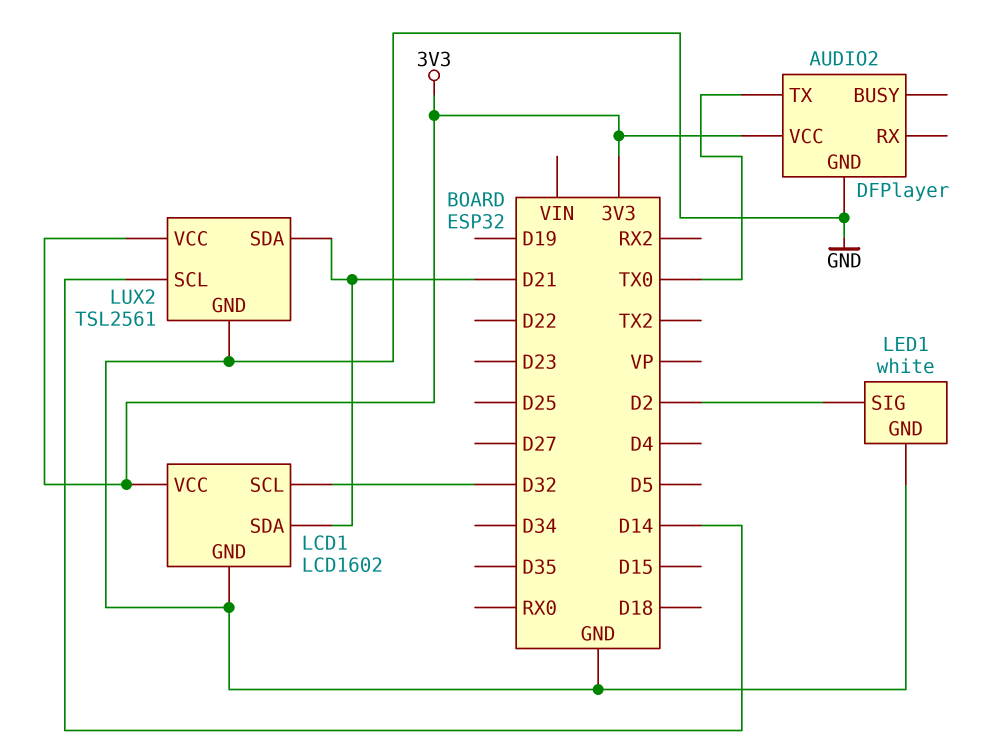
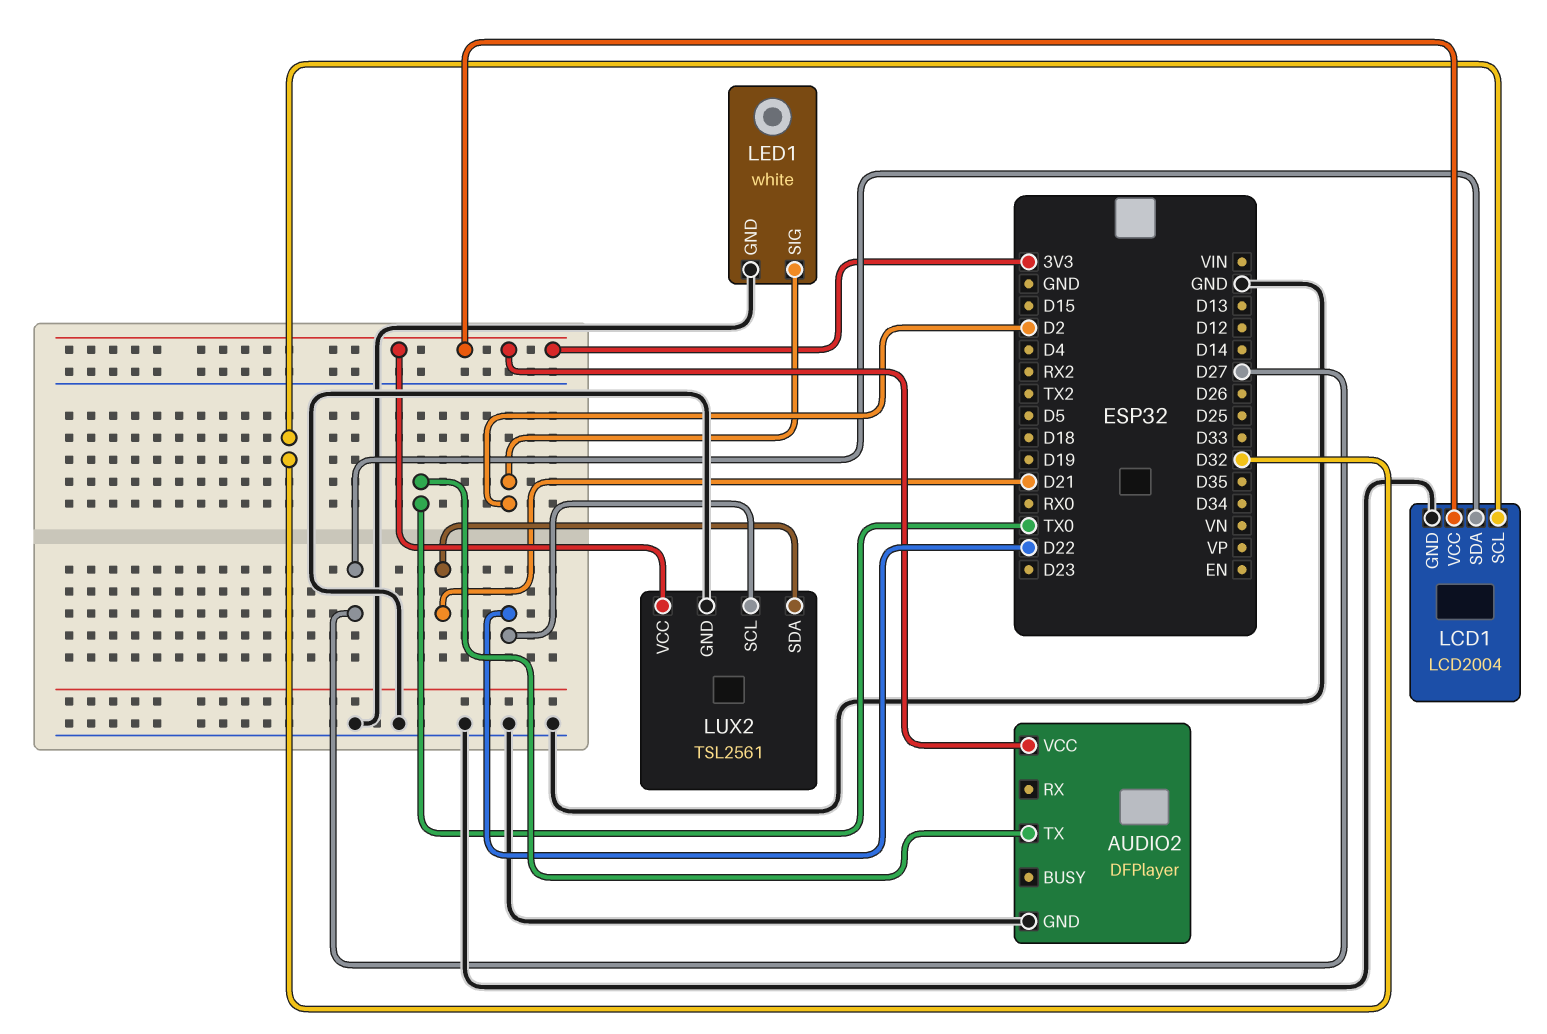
LCD1: LCD1602 -> LCD2004
LCD1 pin SDA: D21 -> D27
LUX2 pin SCL: D14 -> D22

